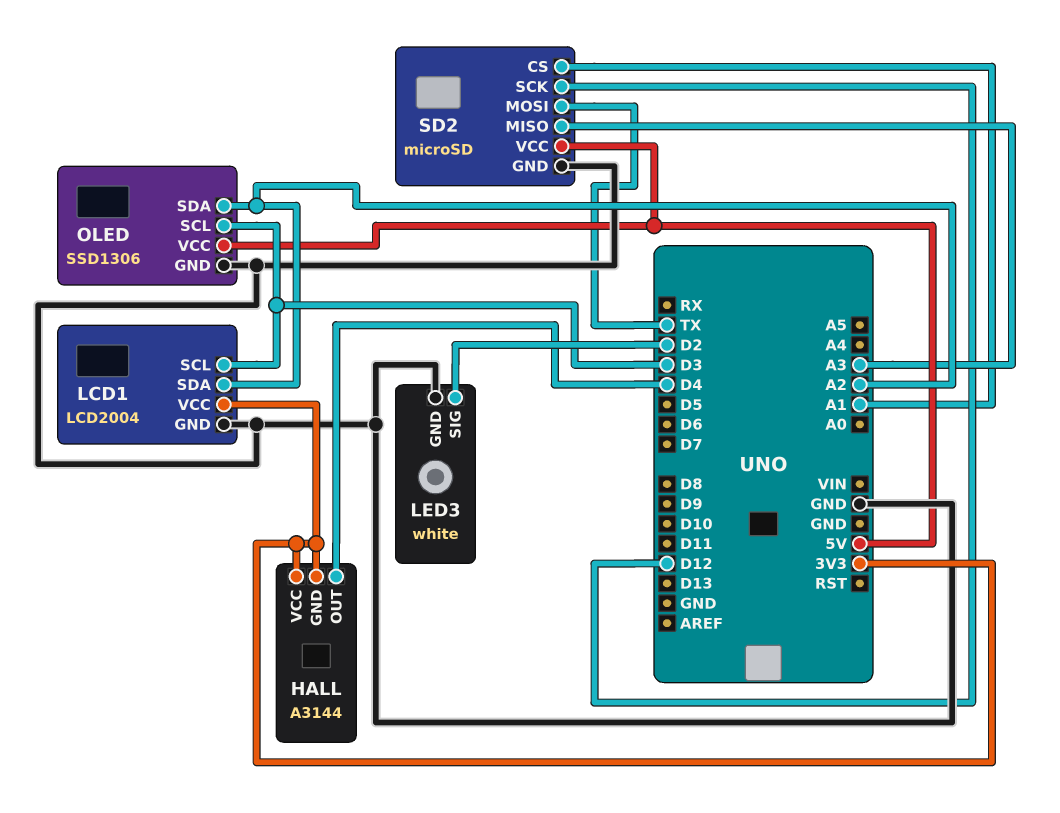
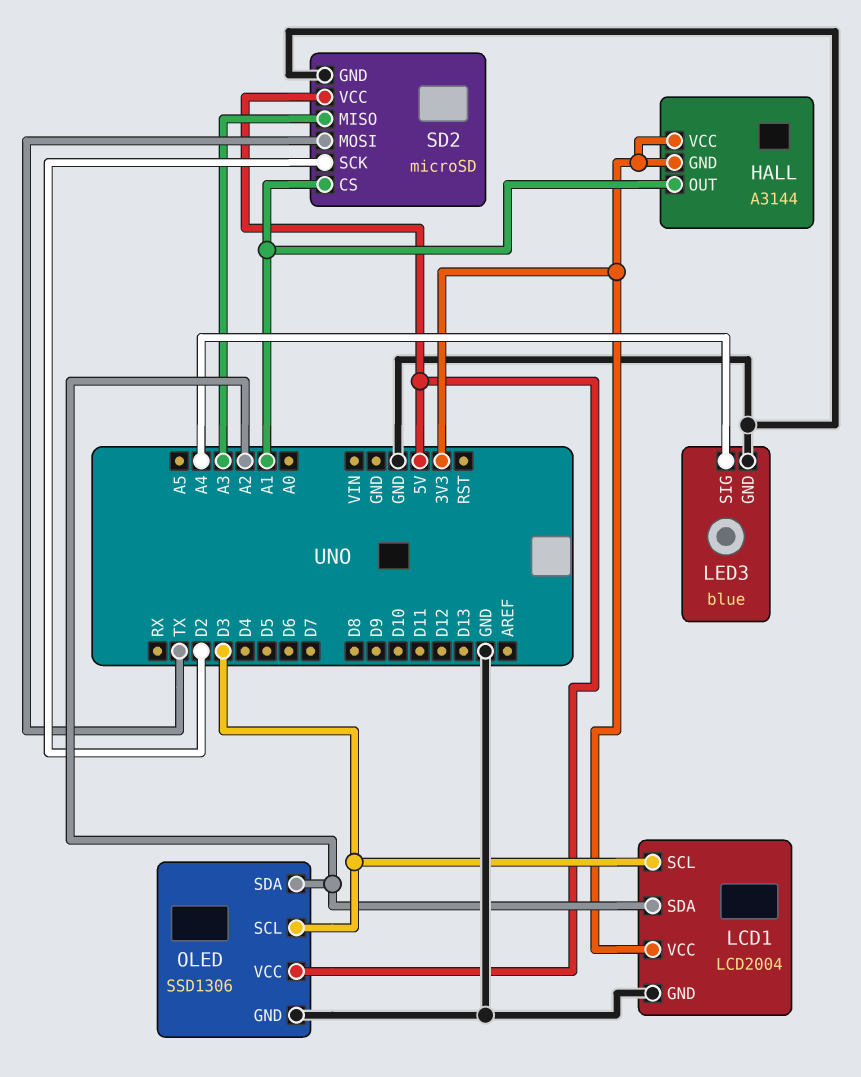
HALL pin OUT: D4 -> A1
LED3: white -> blue
LED3 pin SIG: D2 -> A4
SD2 pin SCK: D12 -> D2

